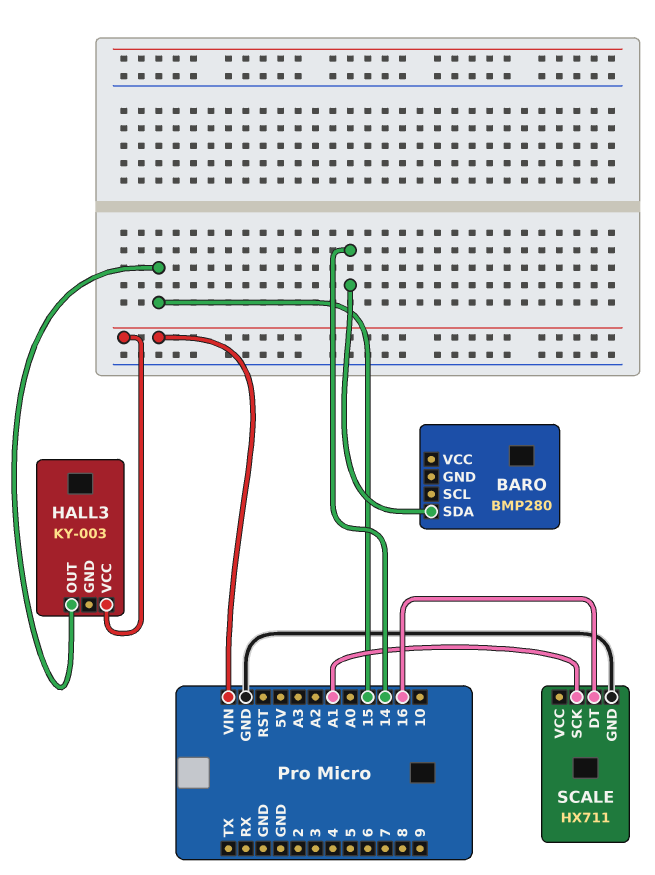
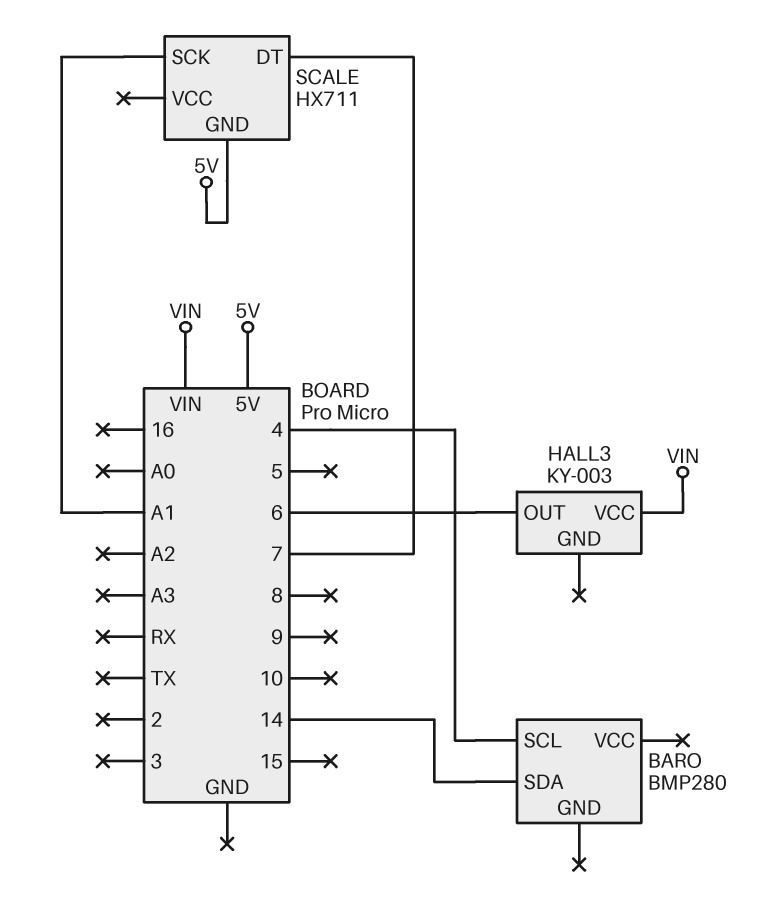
BARO pin SCL: none -> 4
HALL3 pin OUT: 15 -> 6
SCALE pin DT: 16 -> 7
SCALE pin GND: GND -> 5V

